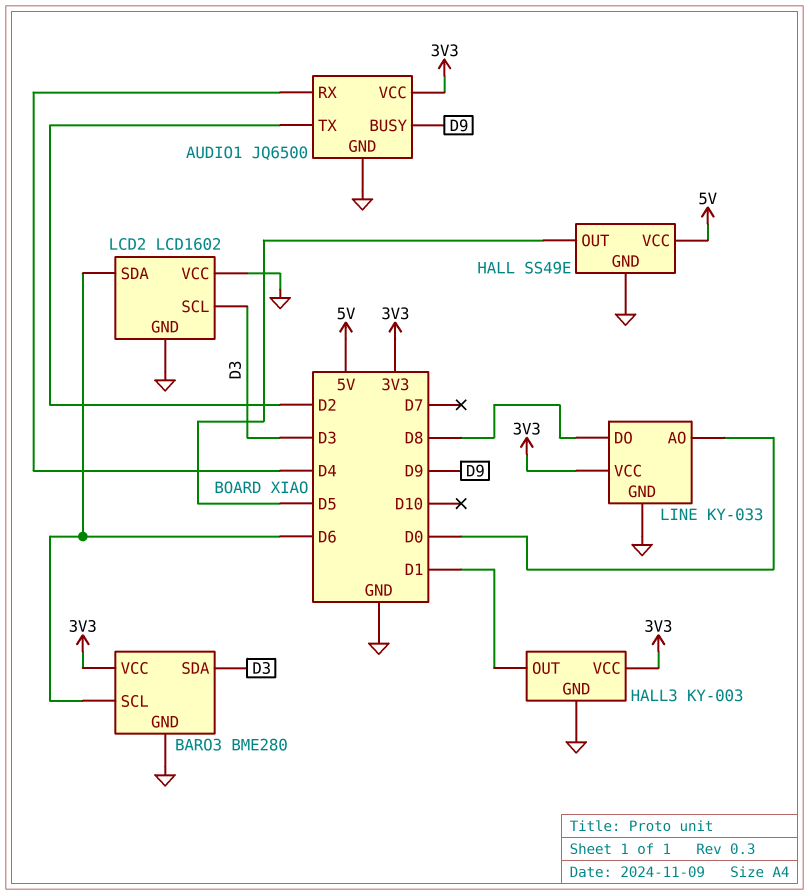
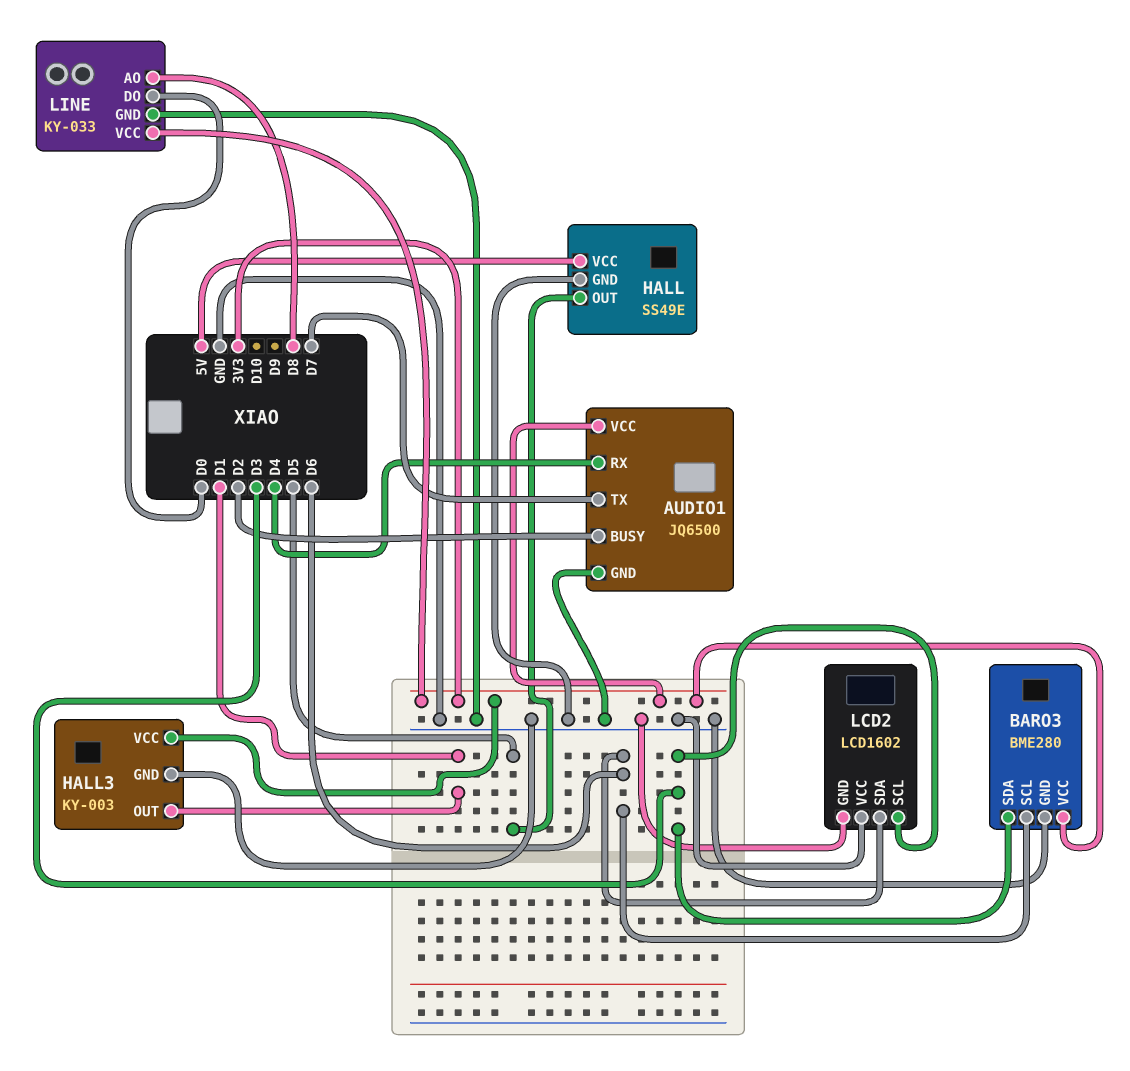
AUDIO1 pin BUSY: D9 -> D2
AUDIO1 pin TX: D2 -> D7
LINE pin AO: D0 -> D8
LINE pin DO: D8 -> D0

